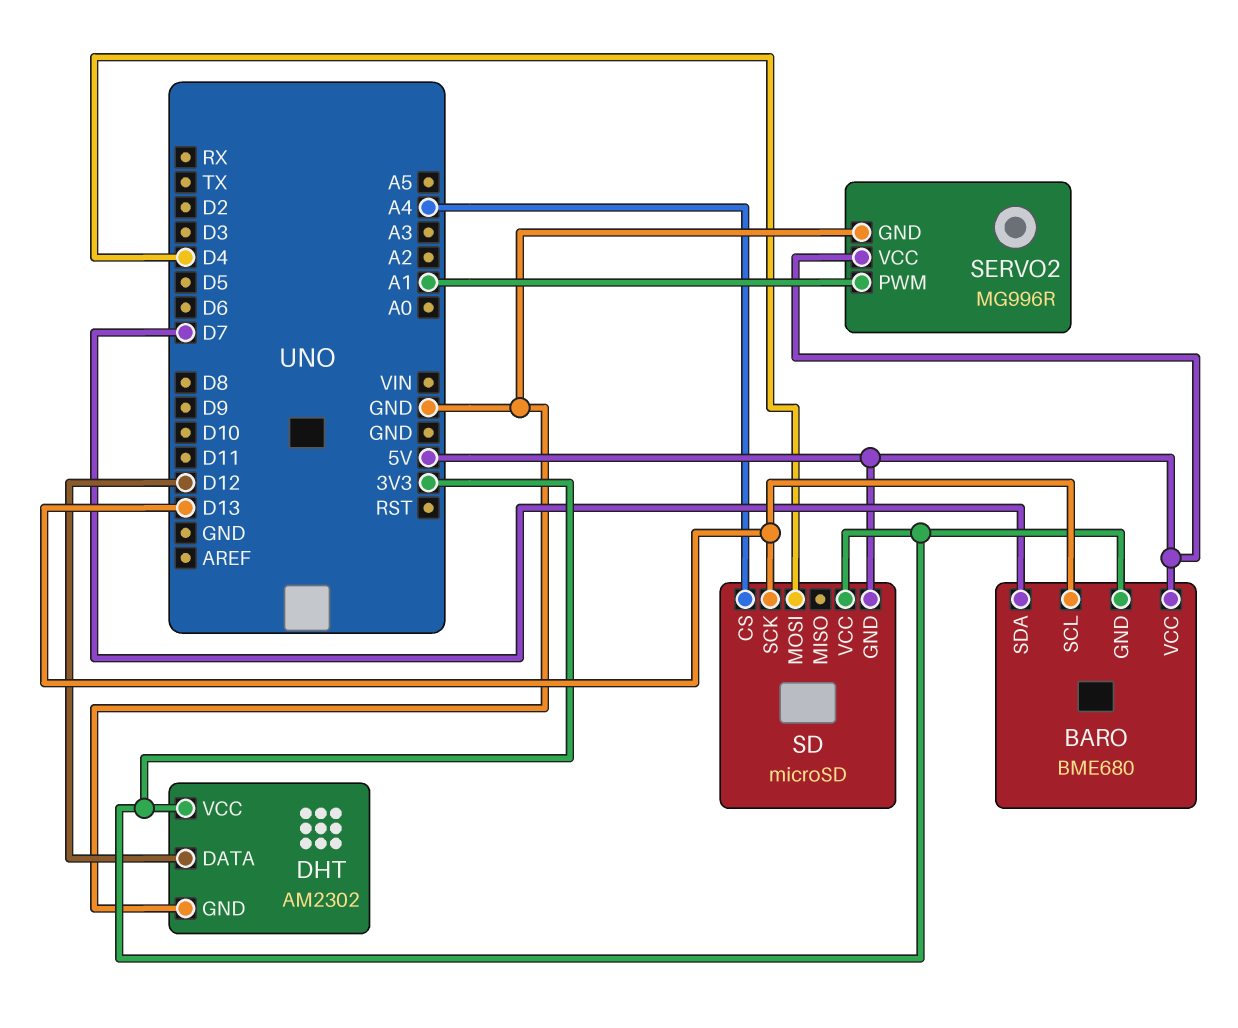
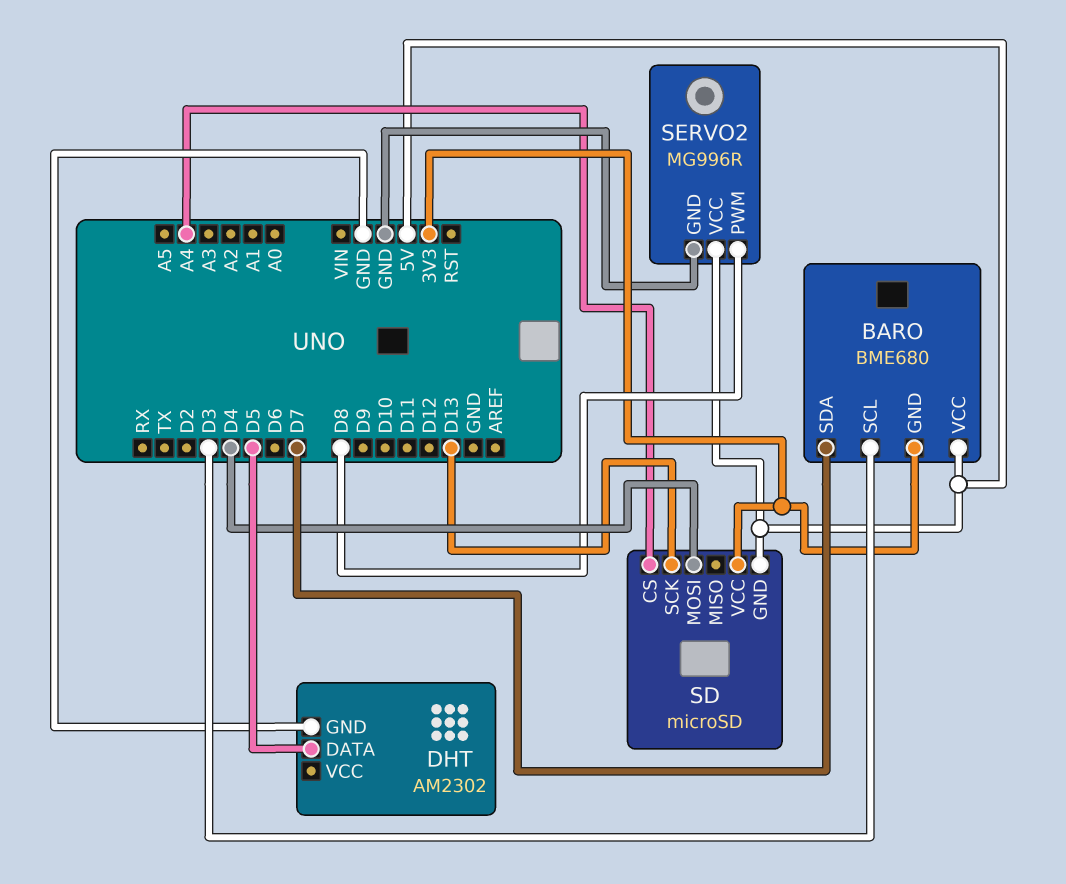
BARO pin SCL: D13 -> D3
DHT pin DATA: D12 -> D5
DHT pin VCC: 3V3 -> none
SERVO2 pin PWM: A1 -> D8

